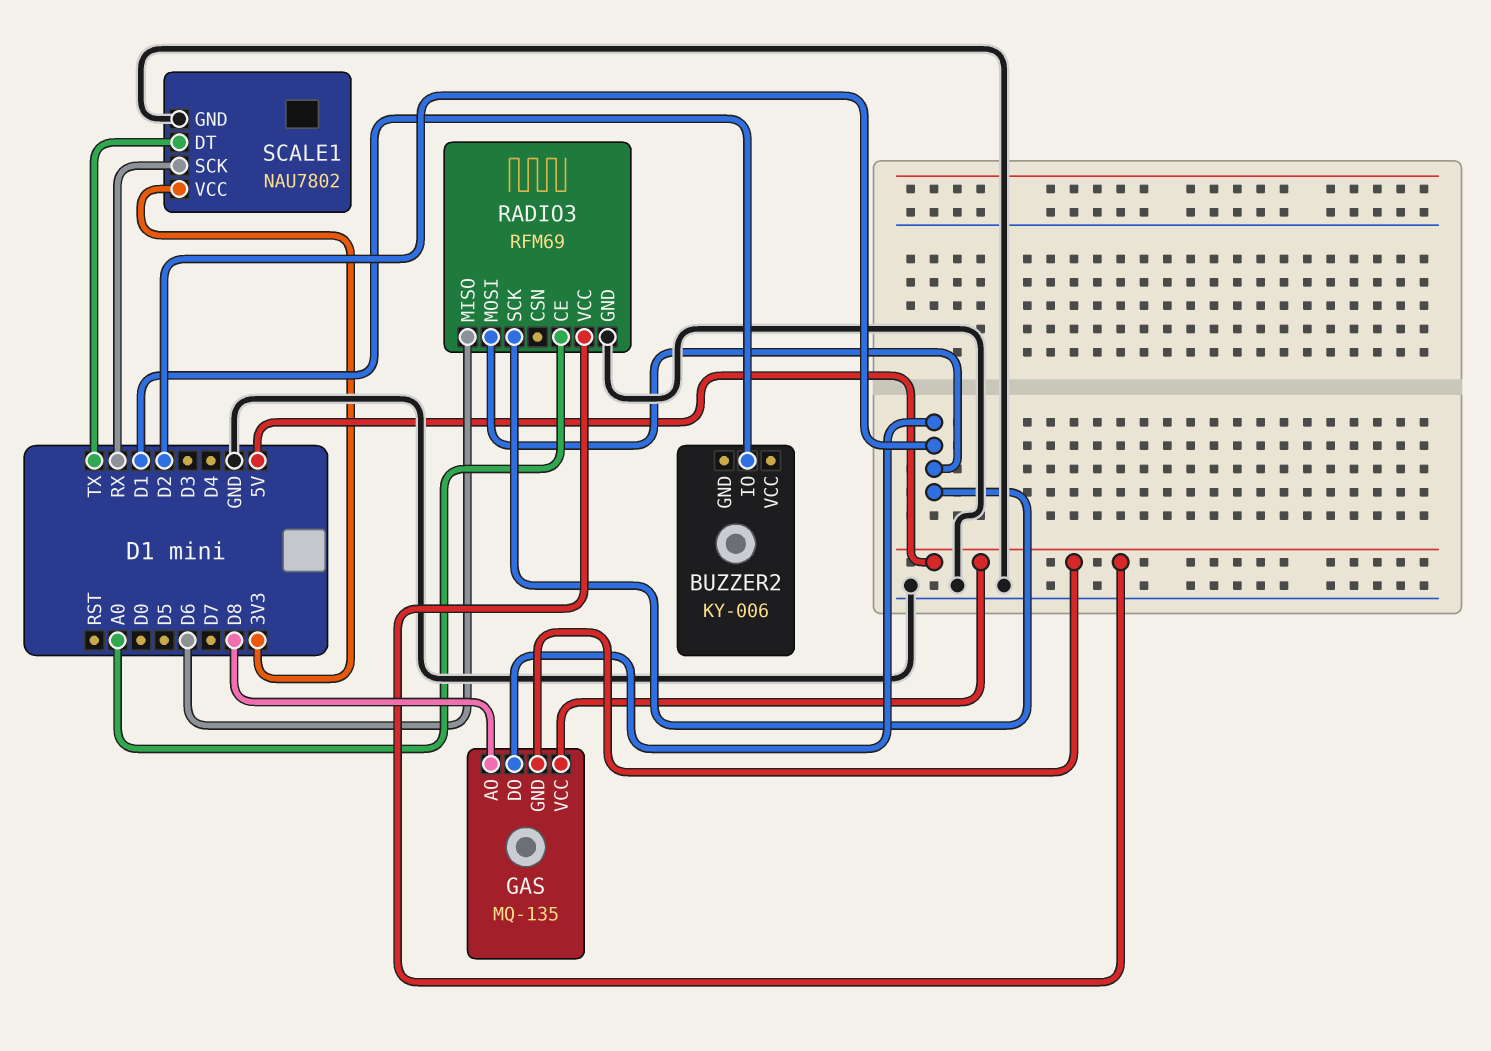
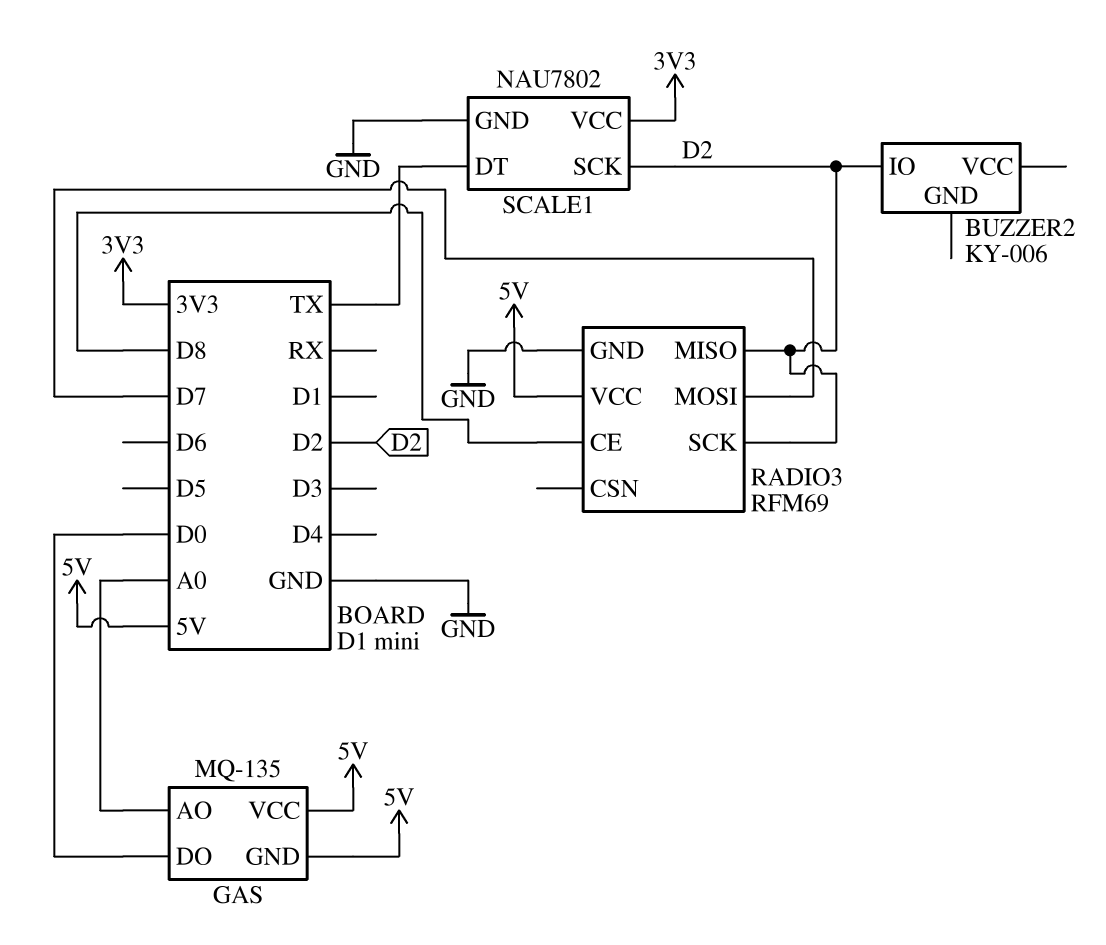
BUZZER2 pin IO: D1 -> D2
GAS pin AO: D8 -> A0
GAS pin DO: D2 -> D0
RADIO3 pin CE: A0 -> D8
RADIO3 pin MISO: D6 -> D2
RADIO3 pin MOSI: D2 -> D7
SCALE1 pin SCK: RX -> D2

